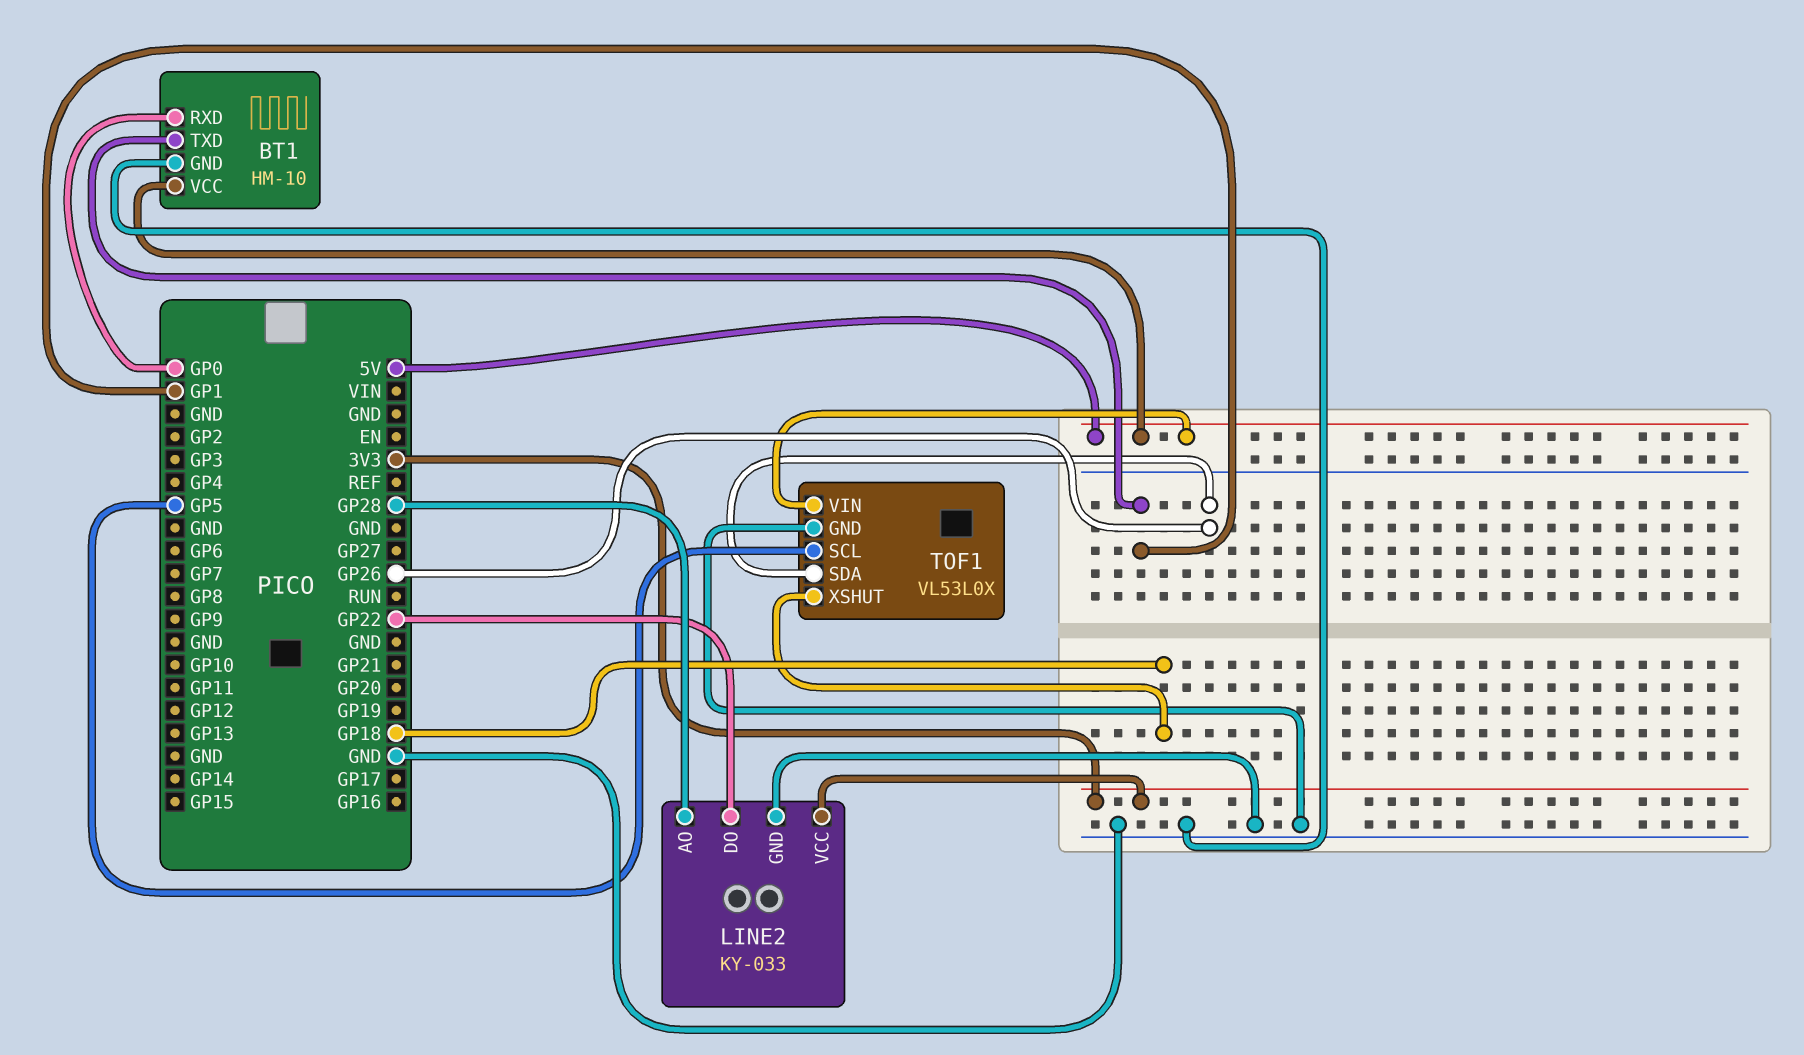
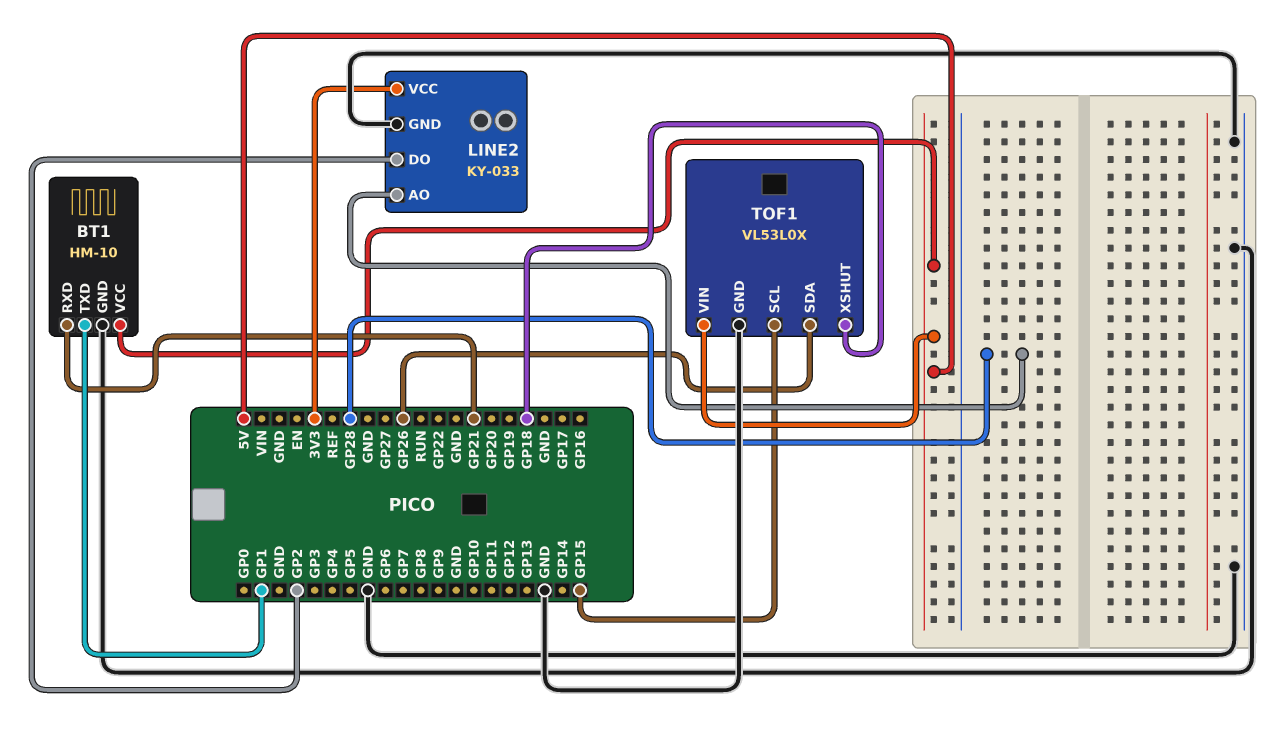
BT1 pin RXD: GP0 -> GP21
LINE2 pin DO: GP22 -> GP2
TOF1 pin SCL: GP5 -> GP15

